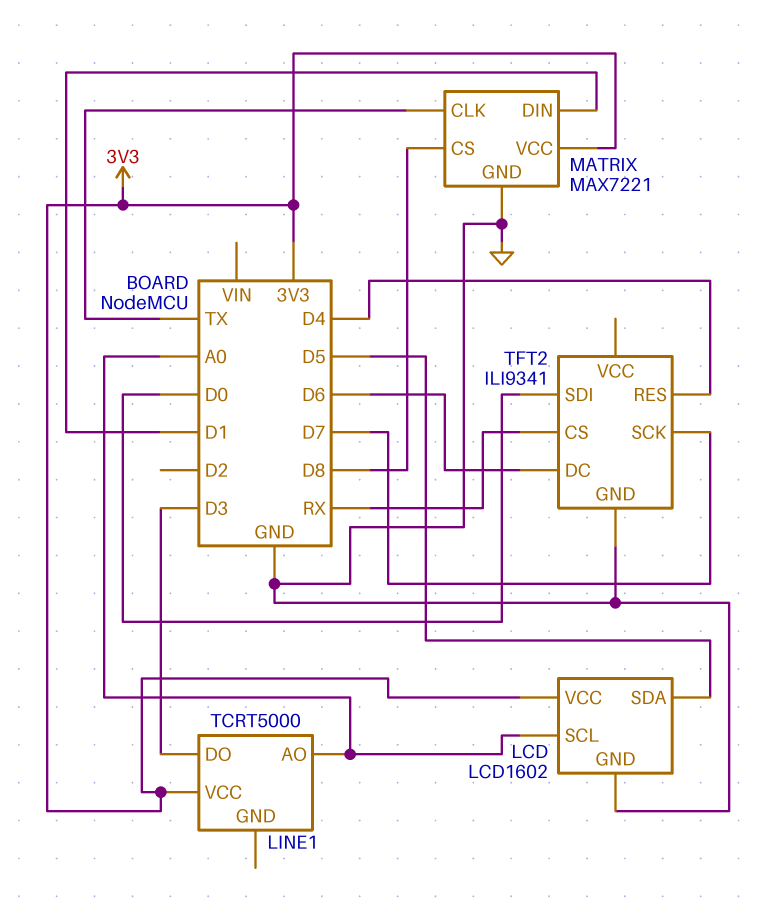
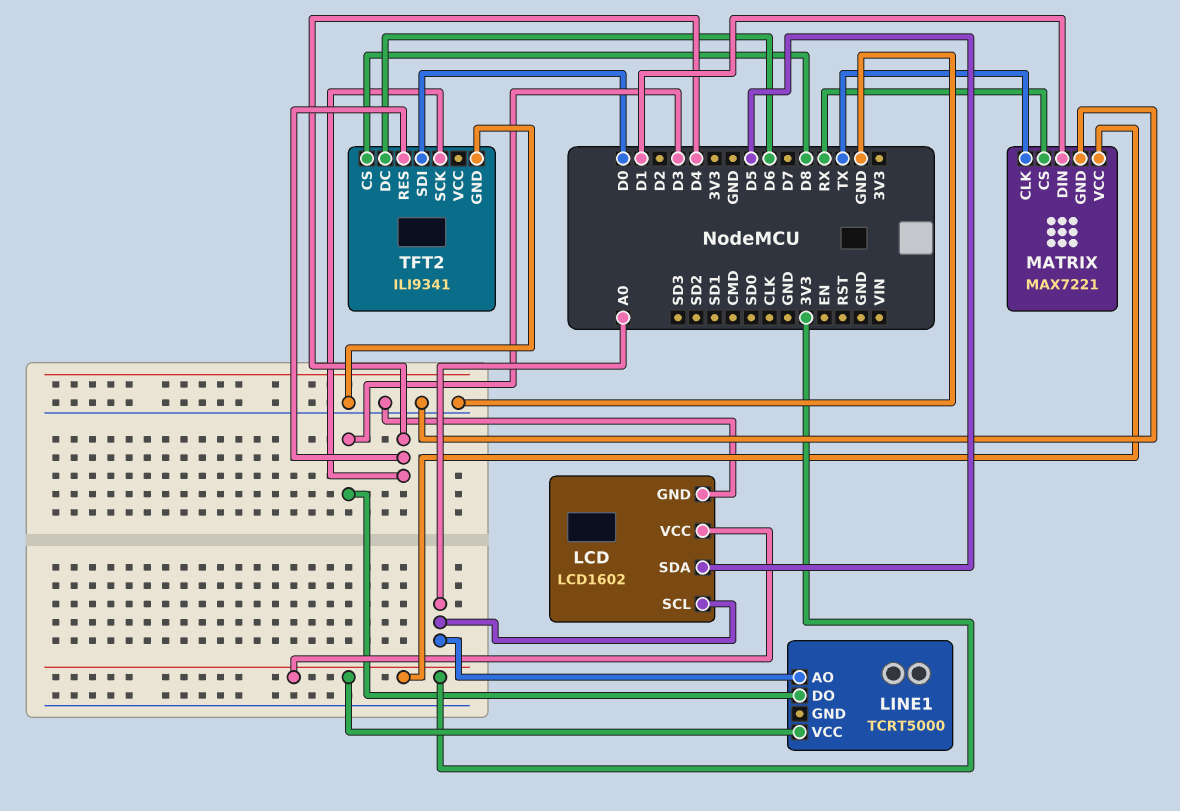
MATRIX pin CS: D8 -> RX
TFT2 pin CS: RX -> D8
TFT2 pin SCK: D7 -> D4

